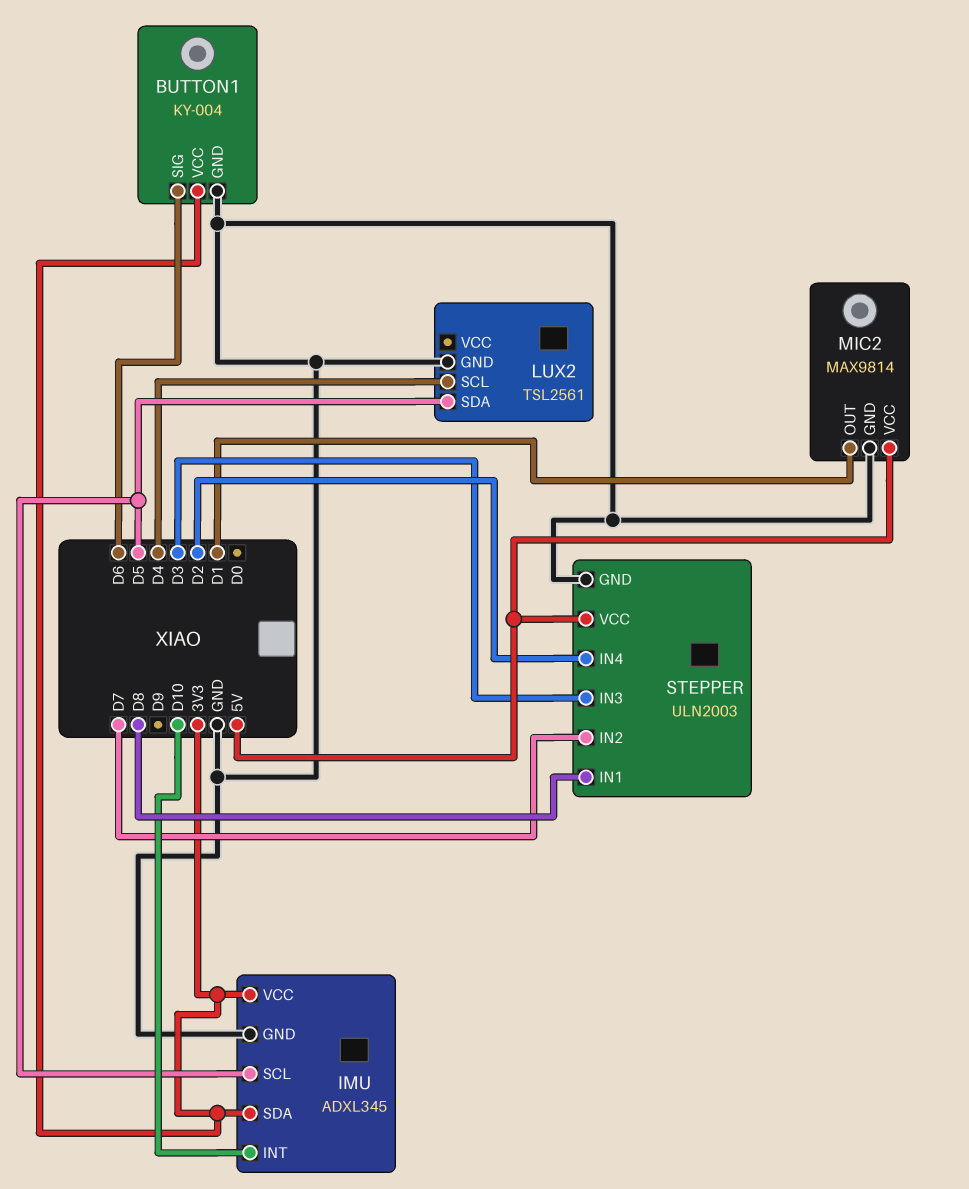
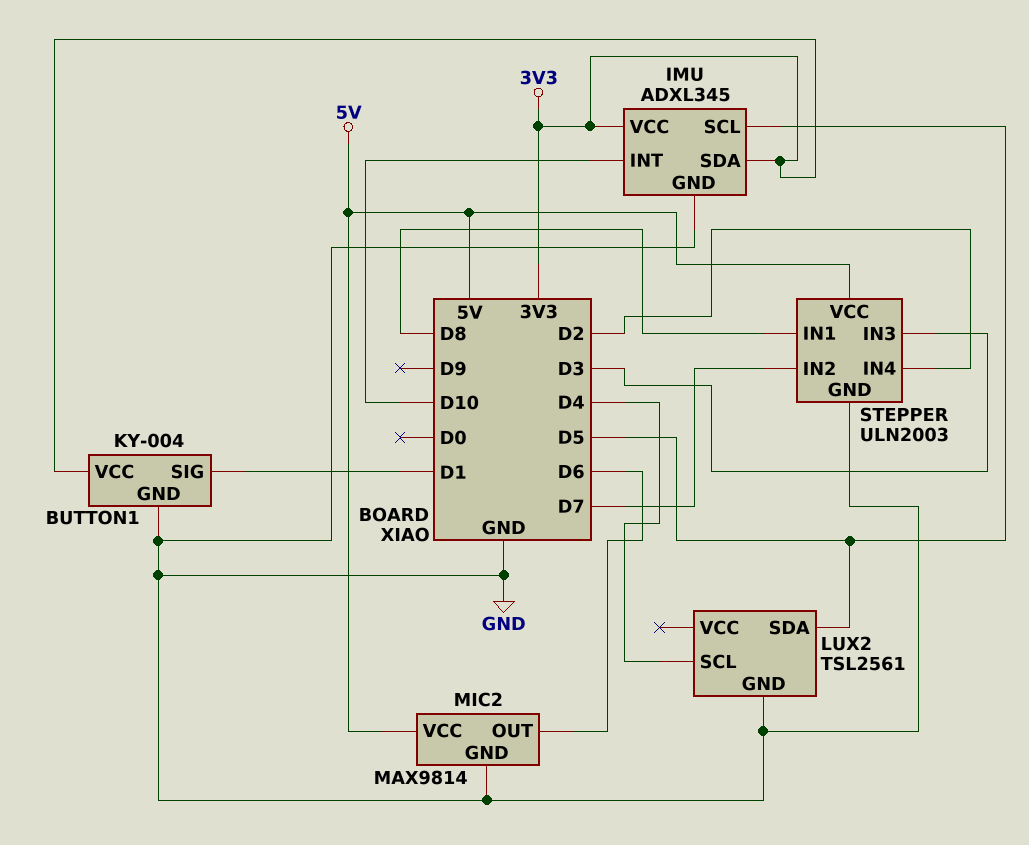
BUTTON1 pin SIG: D6 -> D1
MIC2 pin OUT: D1 -> D6

